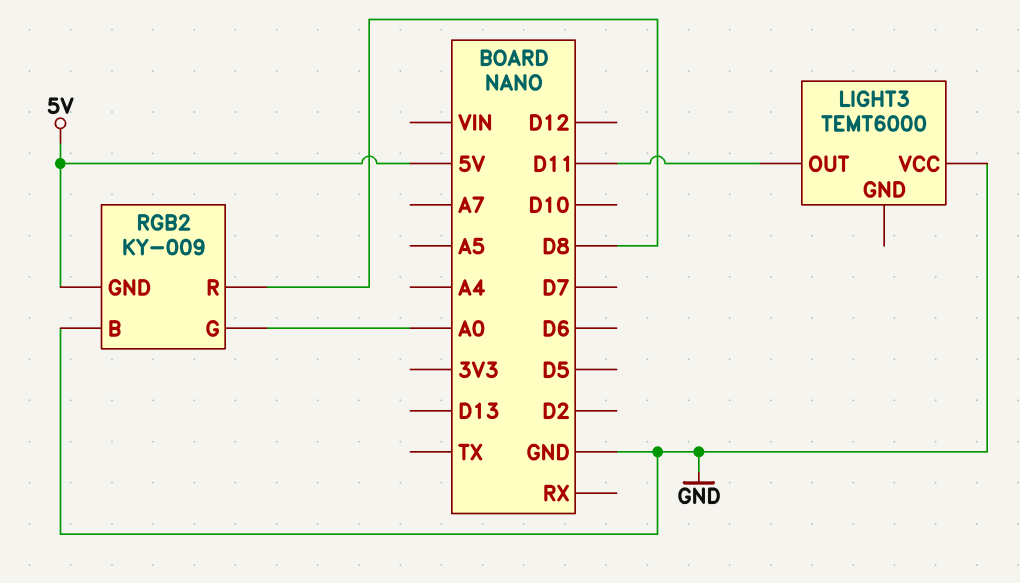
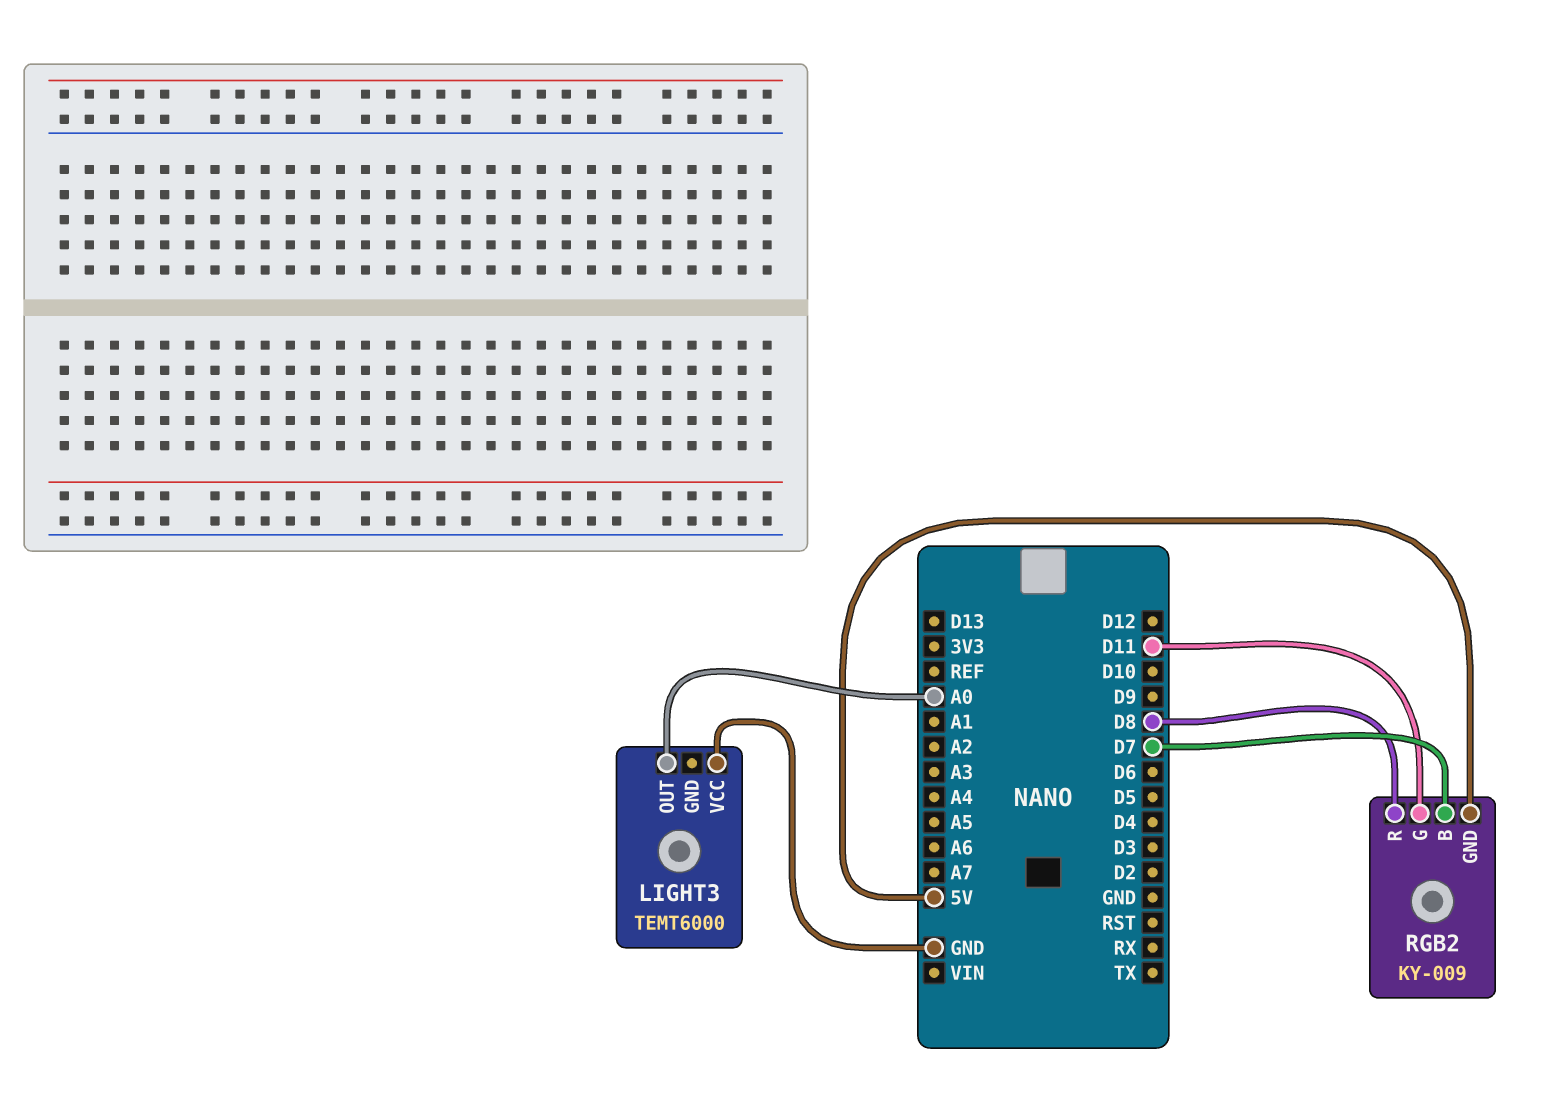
LIGHT3 pin OUT: D11 -> A0
RGB2 pin B: GND -> D7
RGB2 pin G: A0 -> D11

